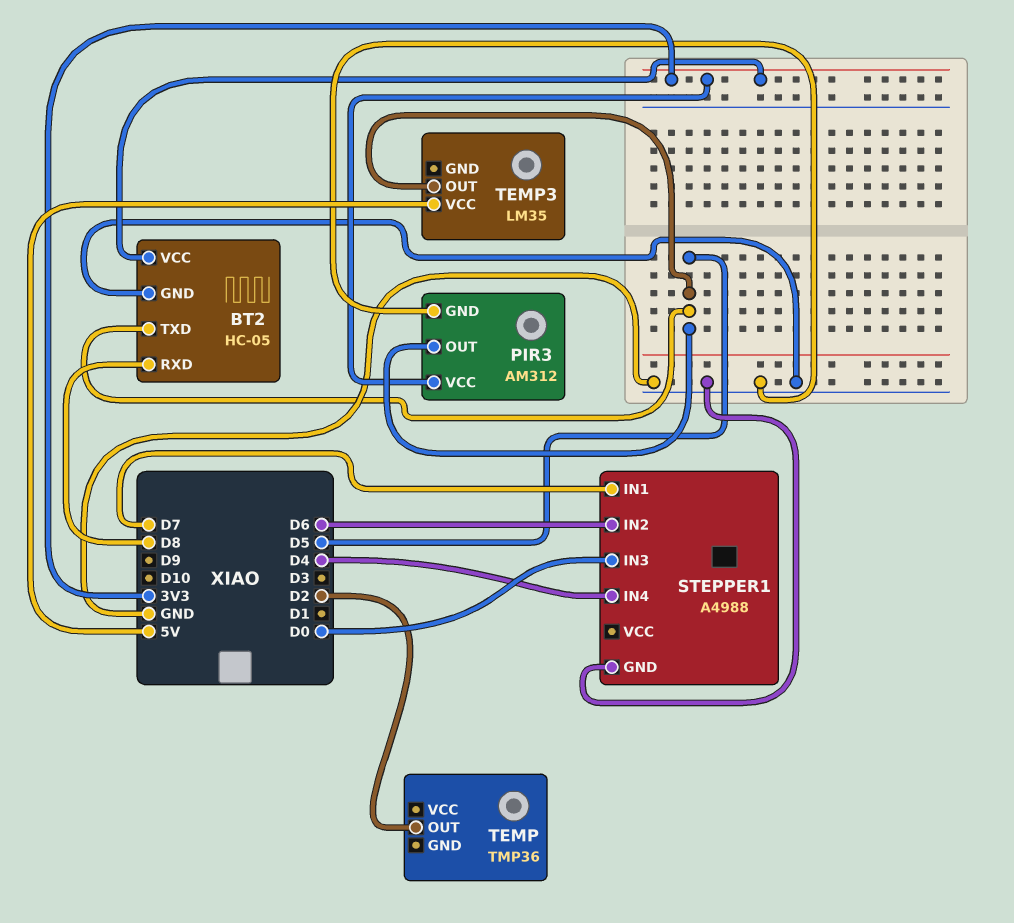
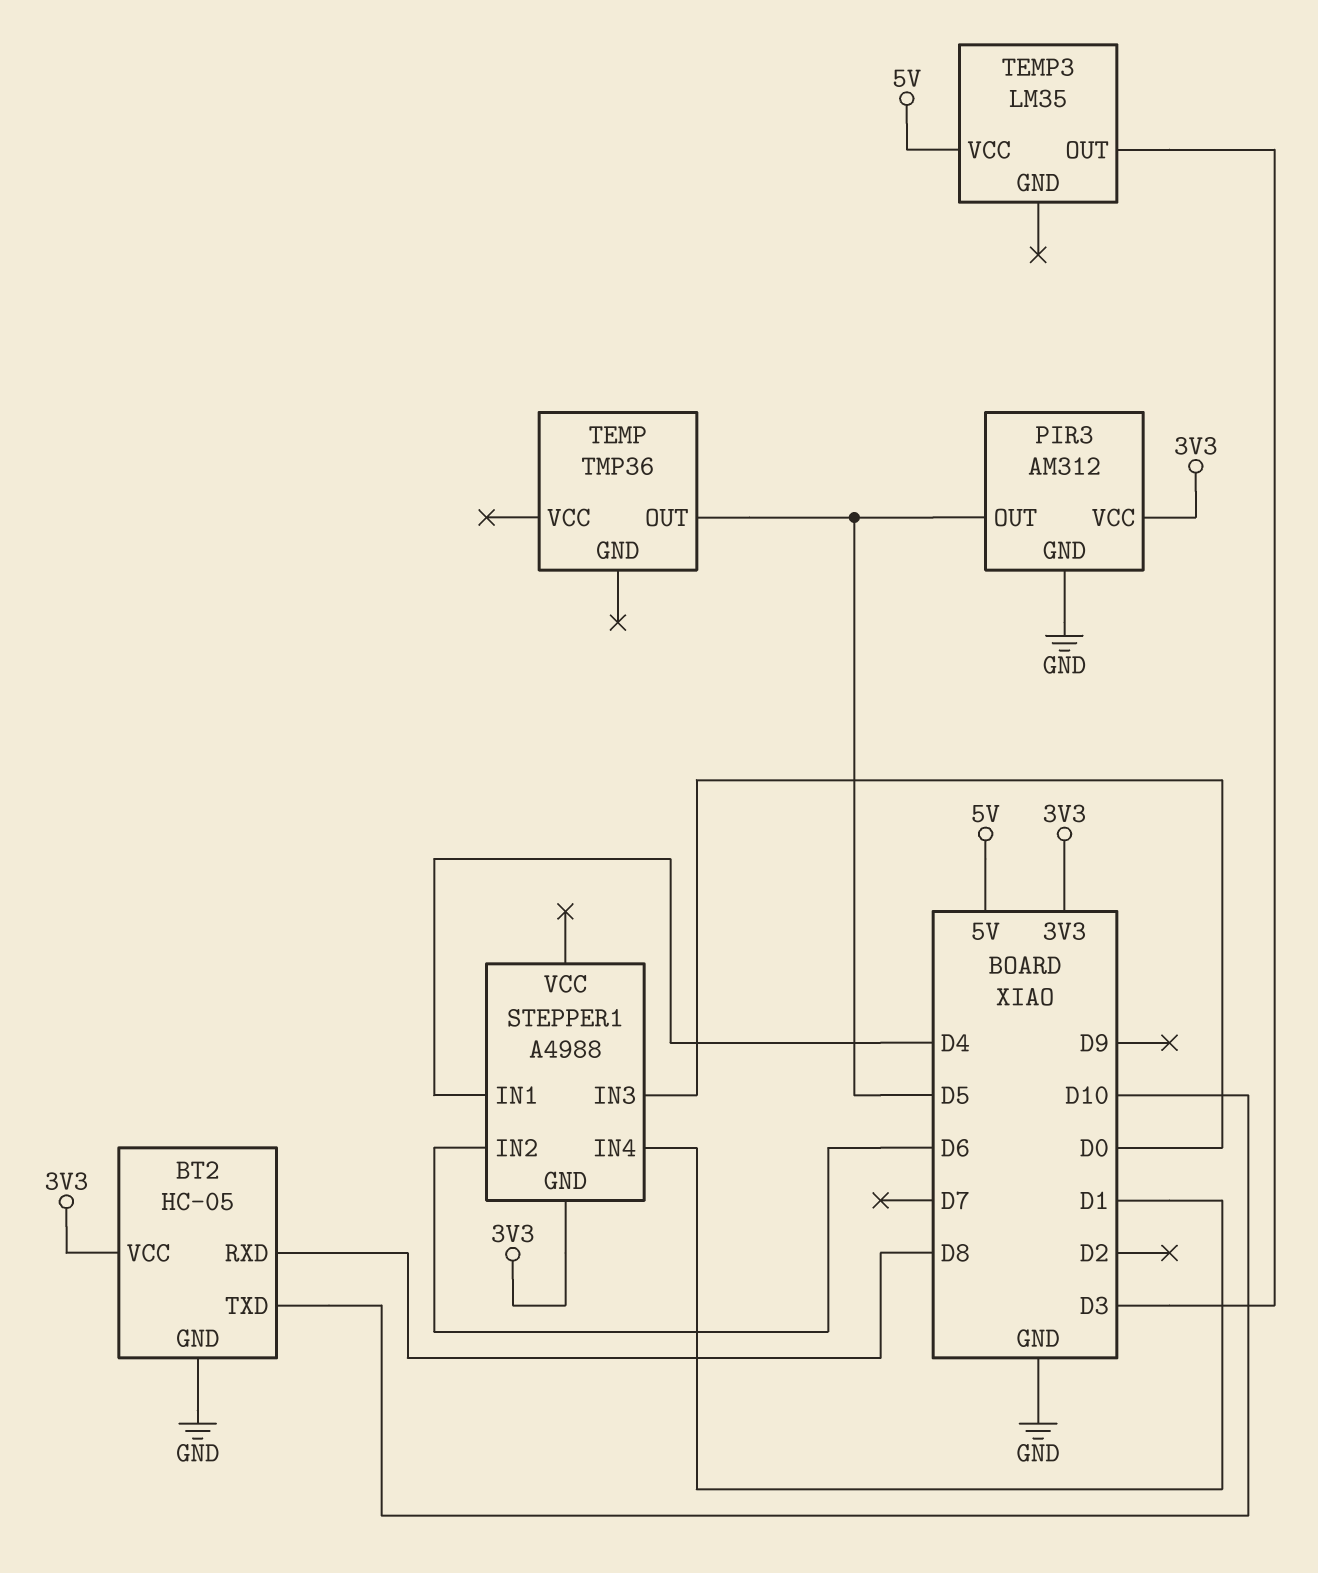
BT2 pin TXD: D5 -> D10
STEPPER1 pin GND: GND -> 3V3
STEPPER1 pin IN1: D7 -> D4
STEPPER1 pin IN4: D4 -> D1
TEMP pin OUT: D2 -> D5
TEMP3 pin OUT: D5 -> D3

